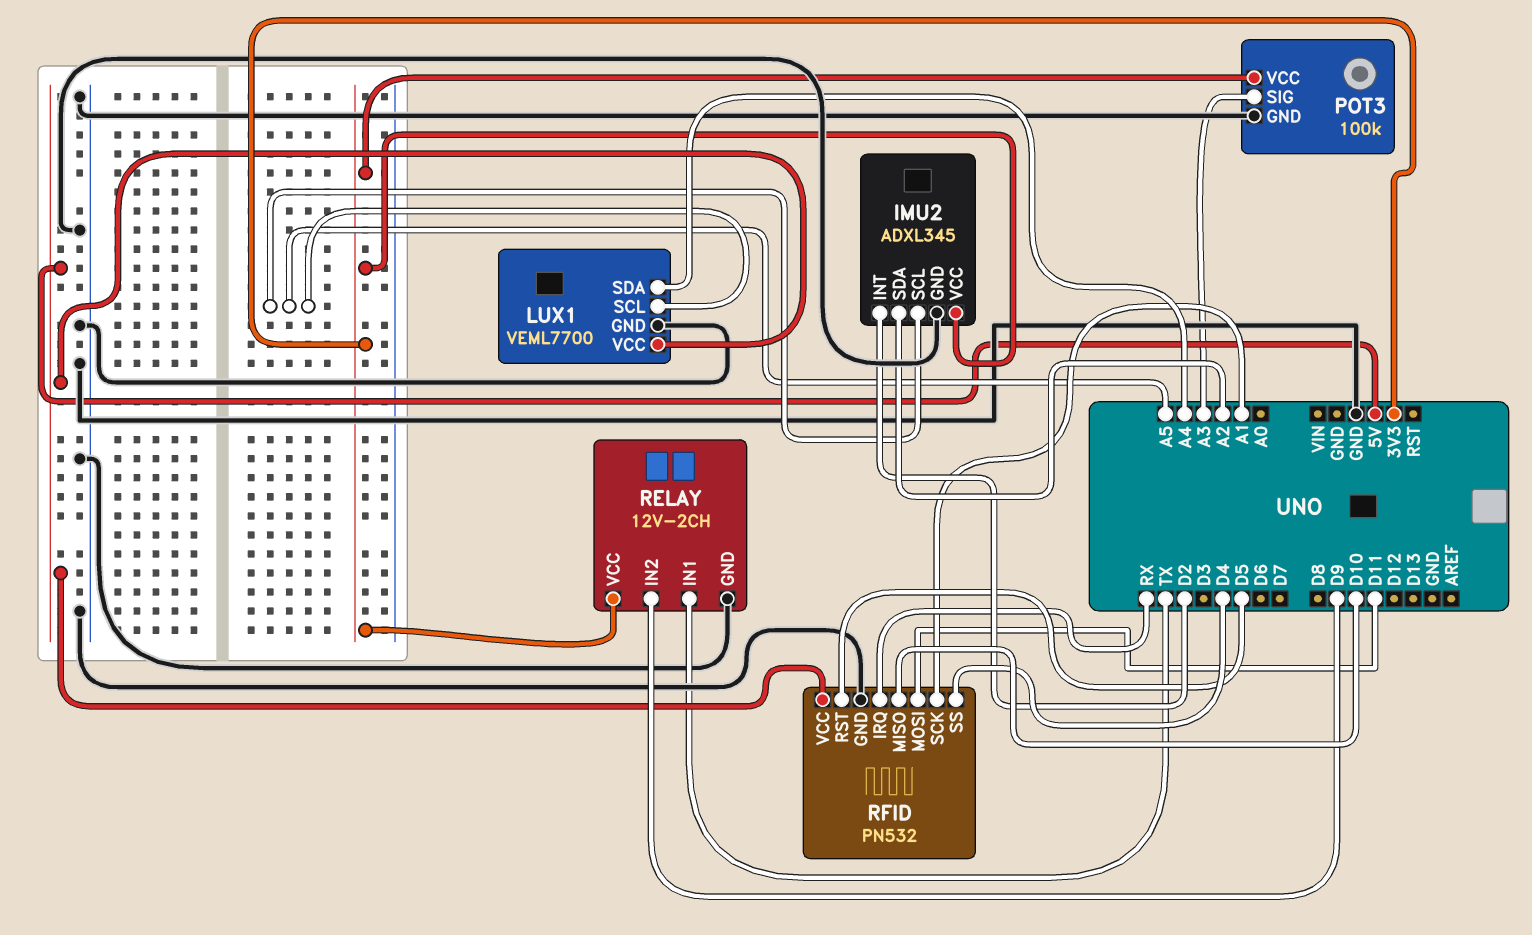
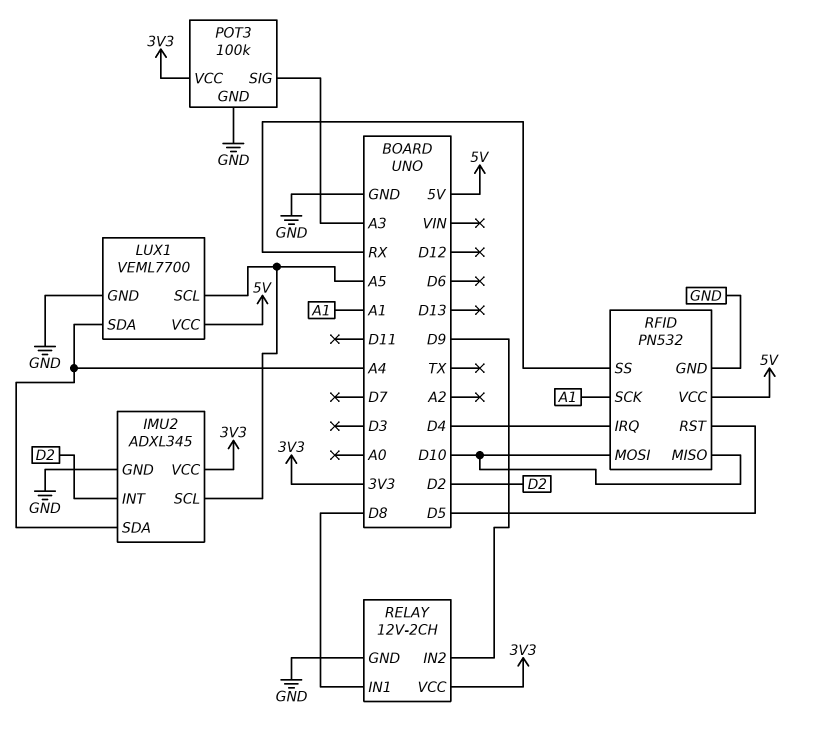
IMU2 pin SDA: A2 -> A4
RELAY pin IN1: TX -> D8
RFID pin IRQ: RX -> D4
RFID pin MOSI: D11 -> D10
RFID pin SS: D4 -> RX

